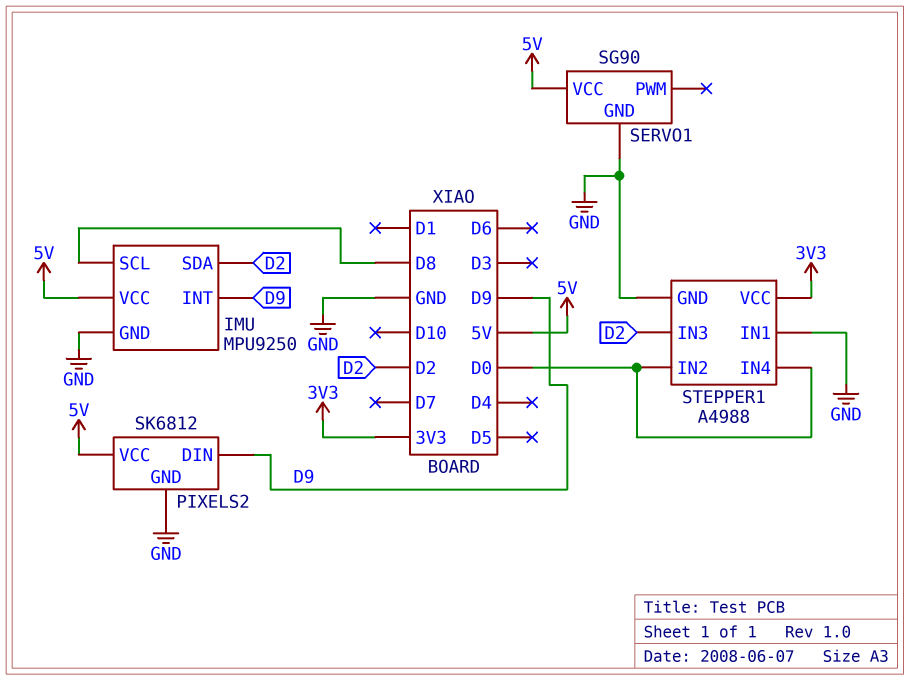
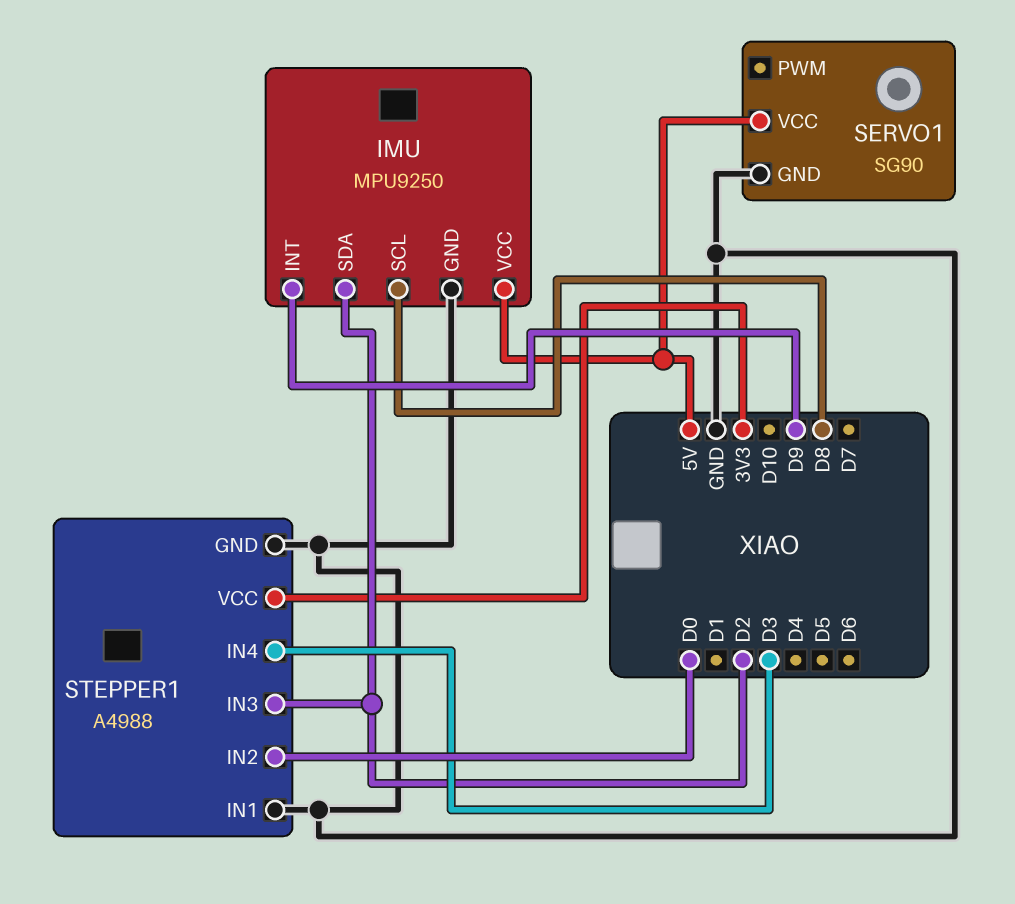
PIXELS2: SK6812 -> none
PIXELS2 pin DIN: D9 -> none
PIXELS2 pin GND: GND -> none
PIXELS2 pin VCC: 5V -> none
STEPPER1 pin IN4: D0 -> D3

